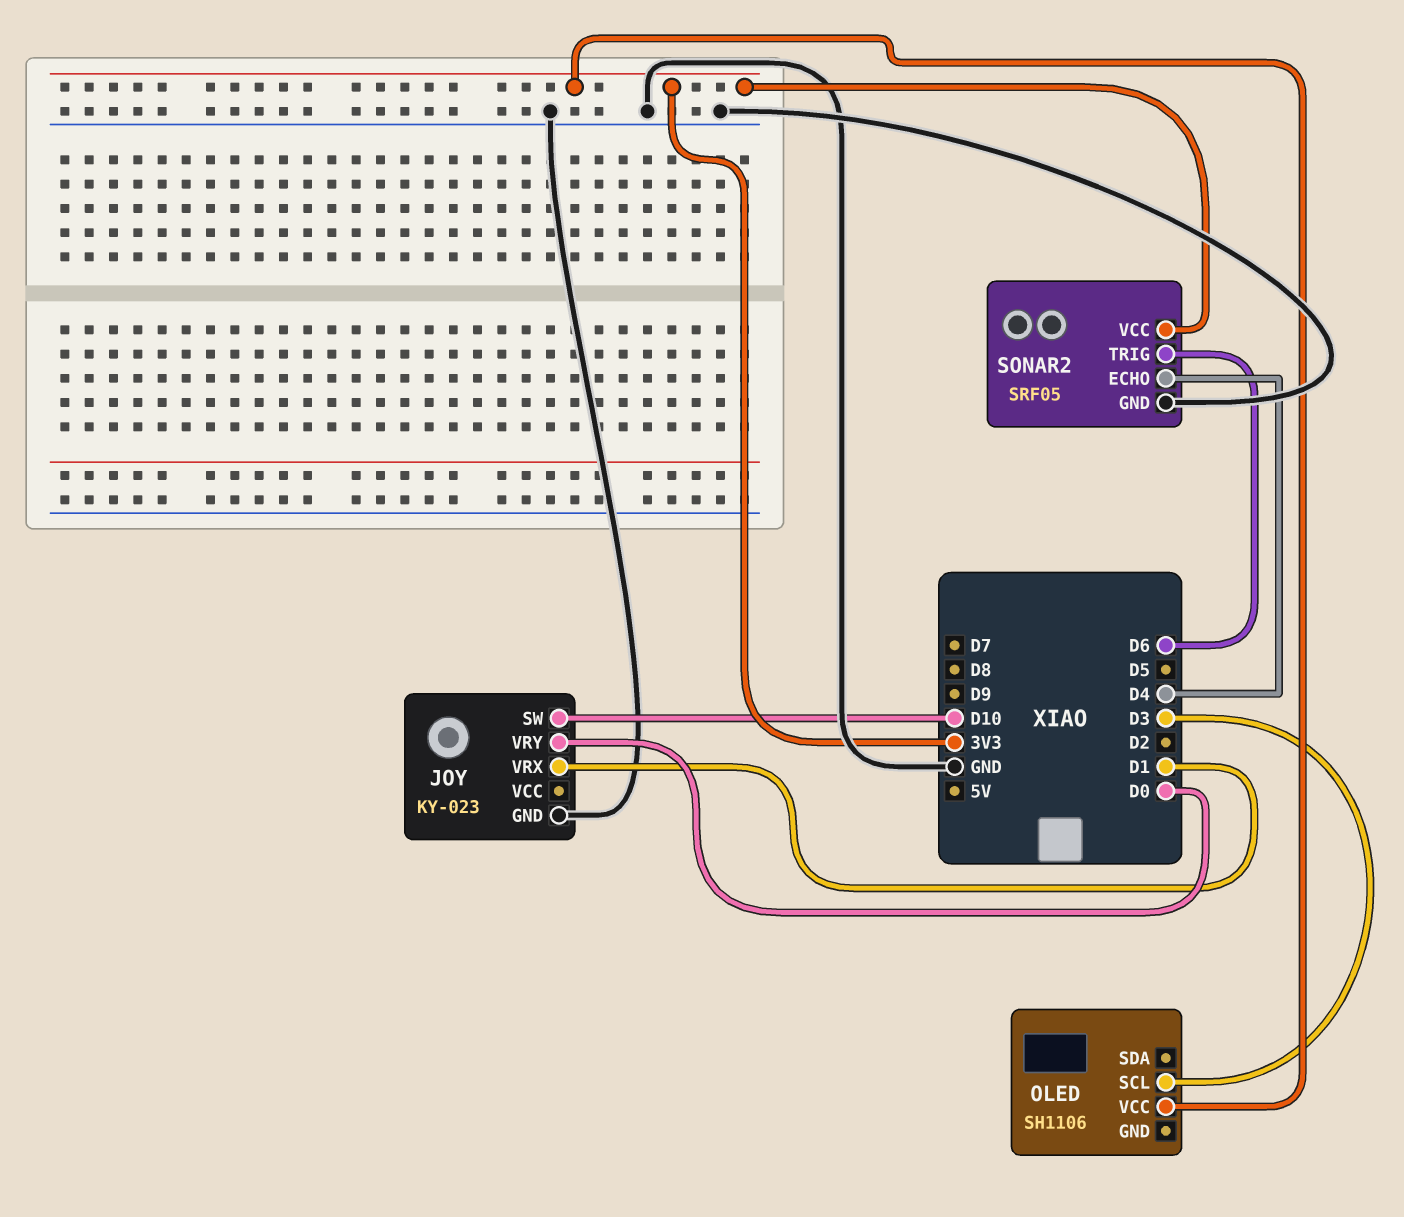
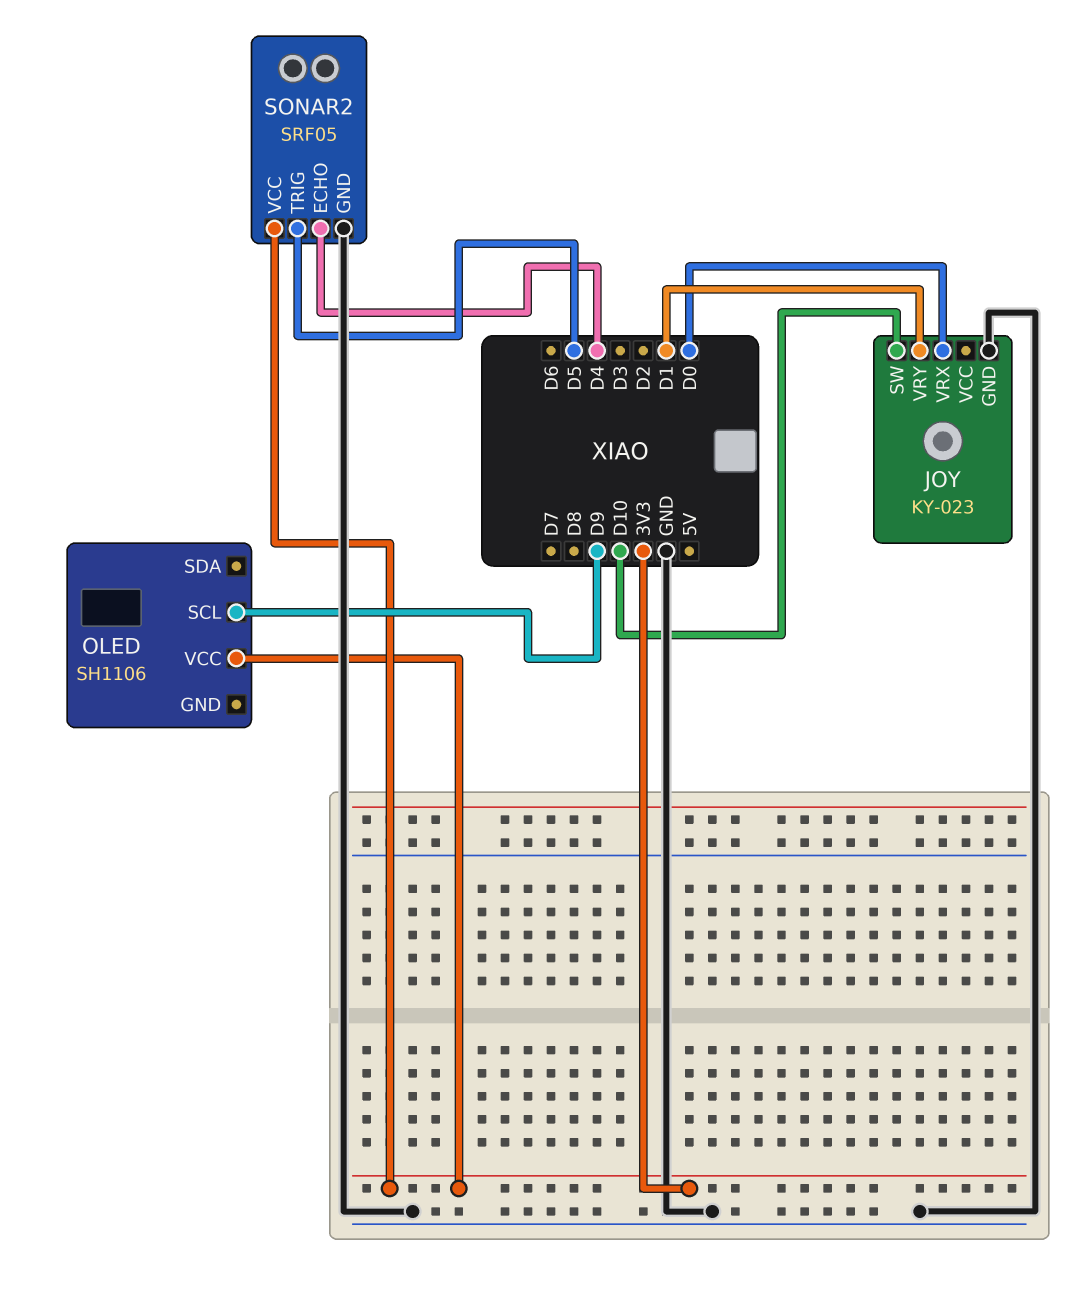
JOY pin VRX: D1 -> D0
JOY pin VRY: D0 -> D1
OLED pin SCL: D3 -> D9
SONAR2 pin TRIG: D6 -> D5

